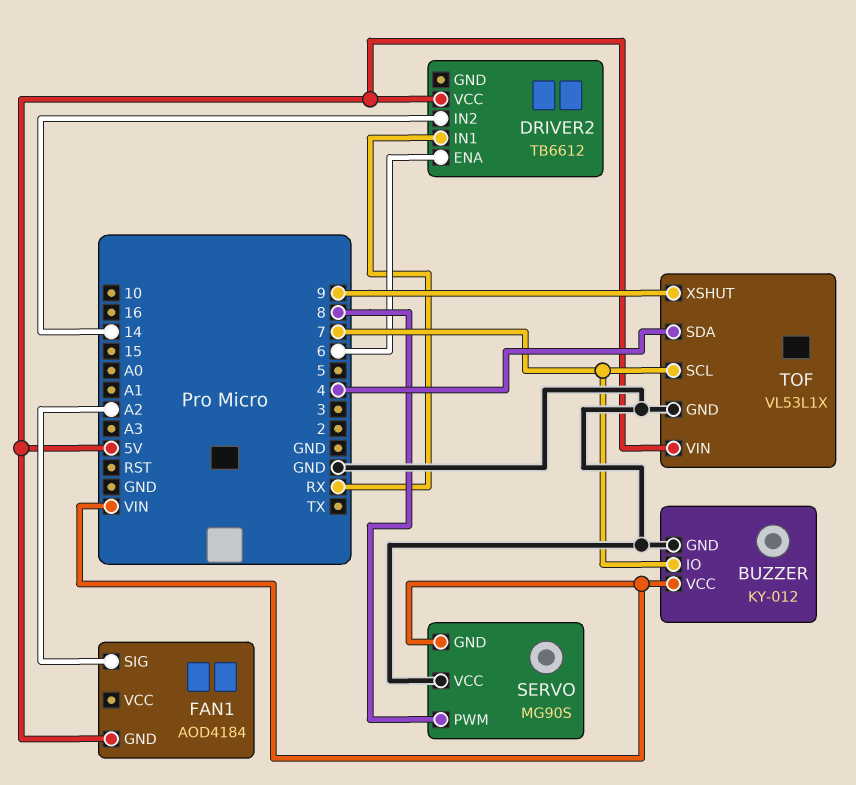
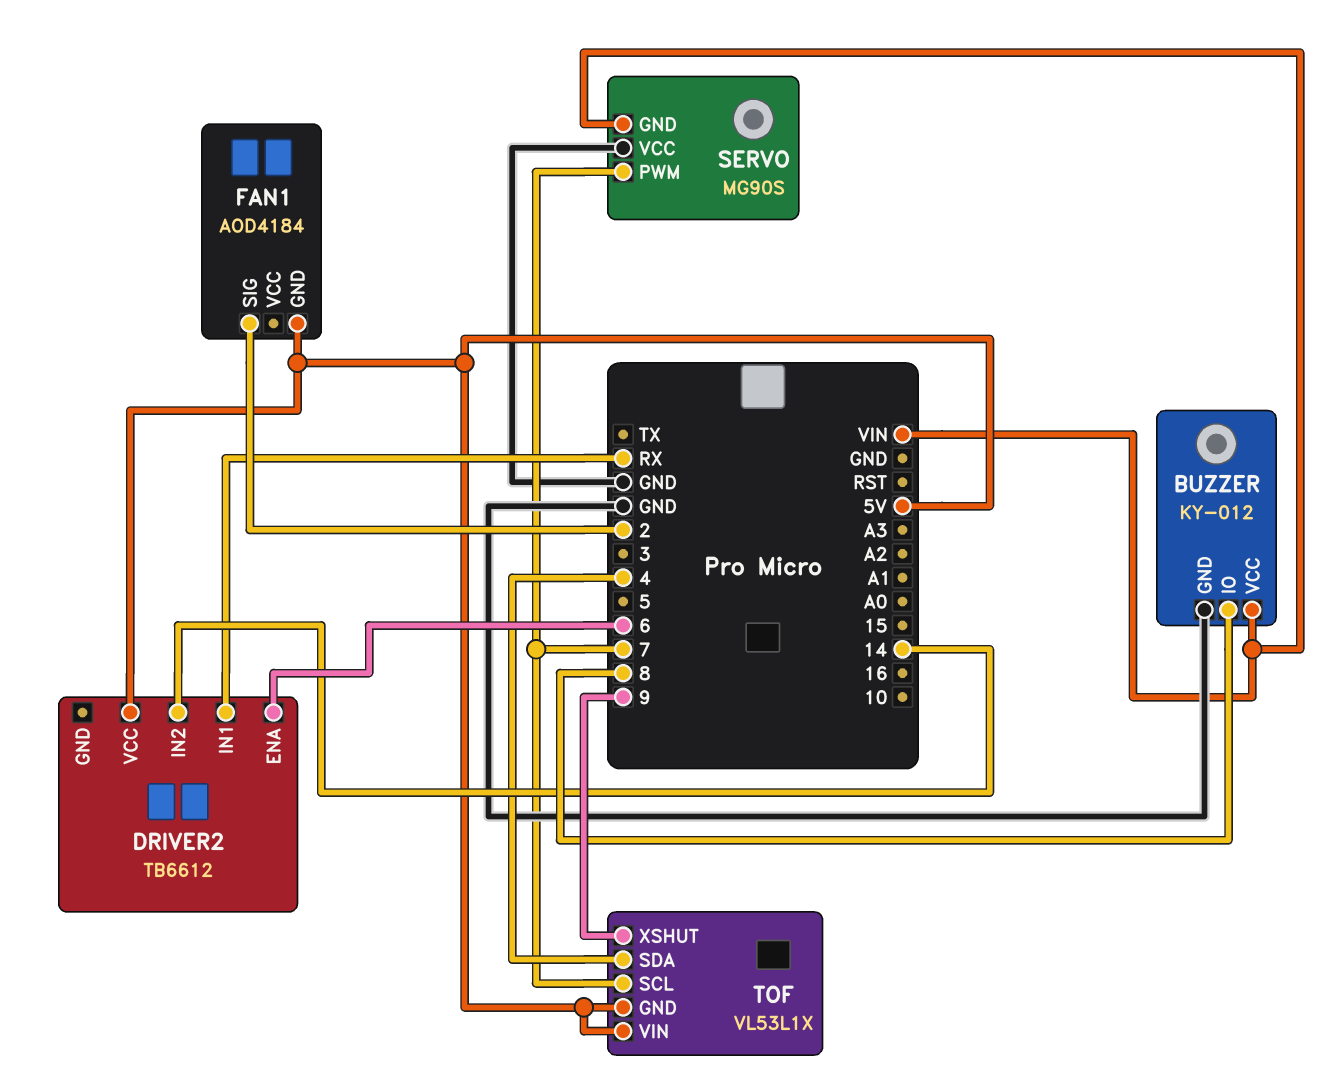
BUZZER pin IO: 7 -> 8
FAN1 pin SIG: A2 -> 2
SERVO pin PWM: 8 -> 7
TOF pin GND: GND -> 5V

